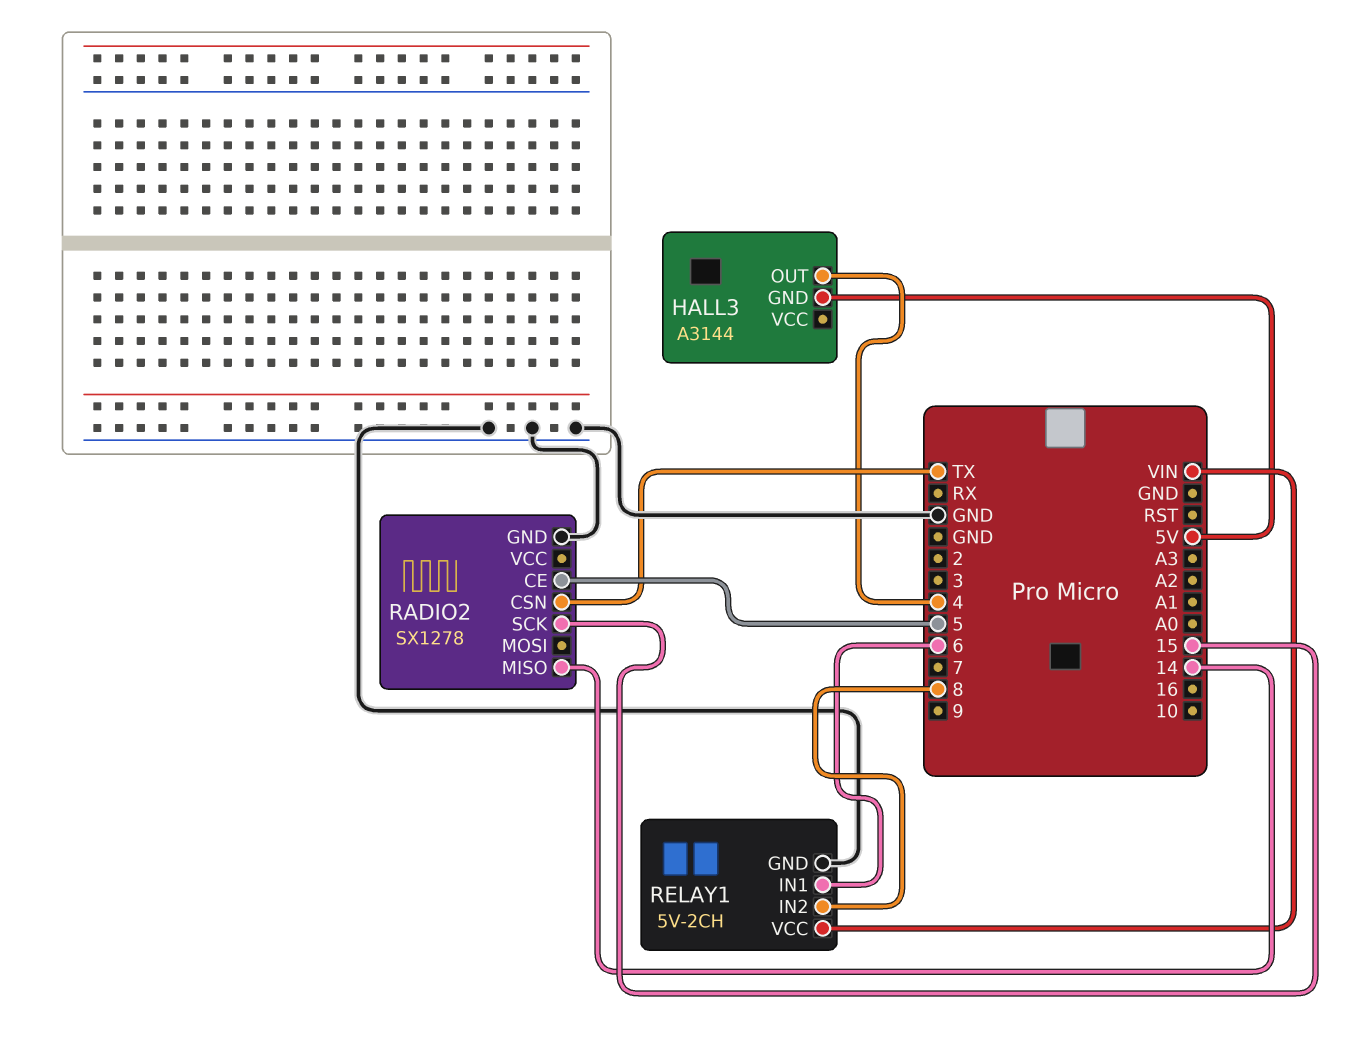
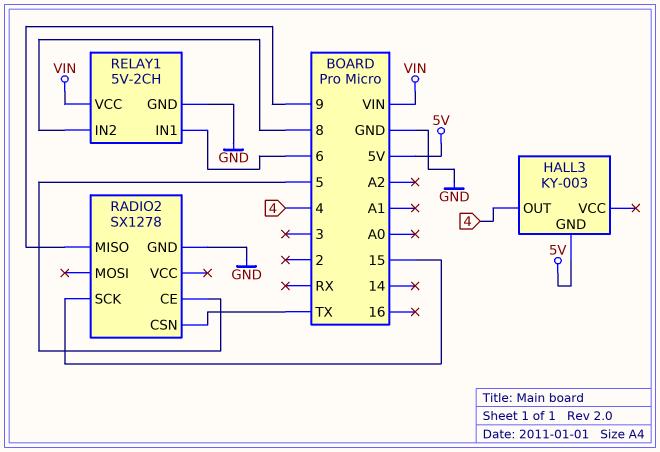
HALL3: A3144 -> KY-003
RADIO2 pin MISO: 14 -> 9

